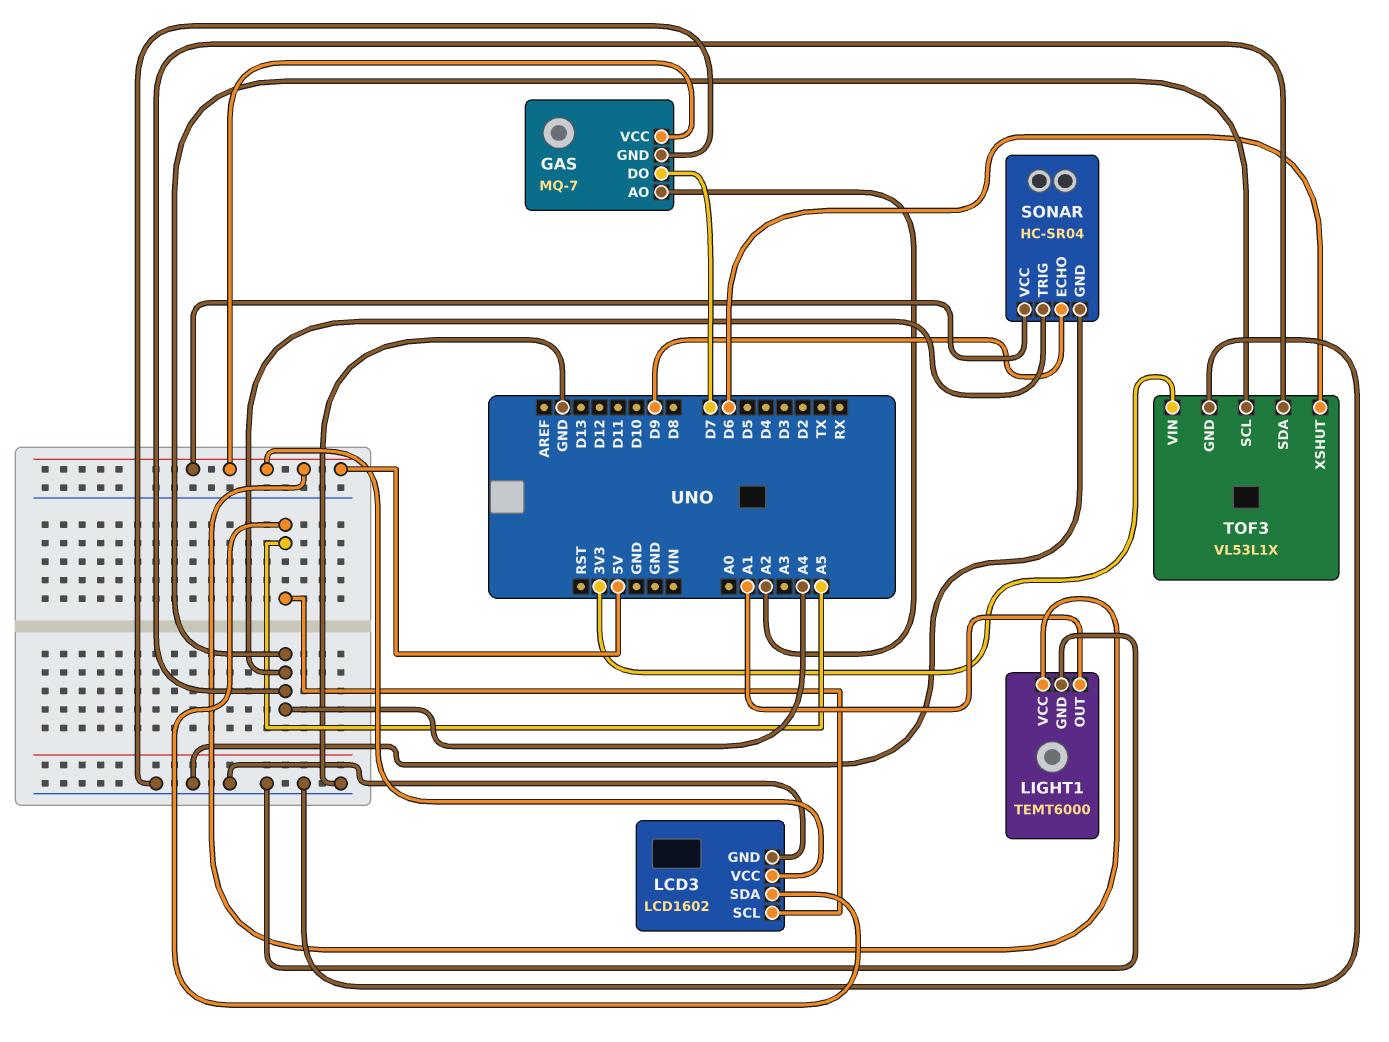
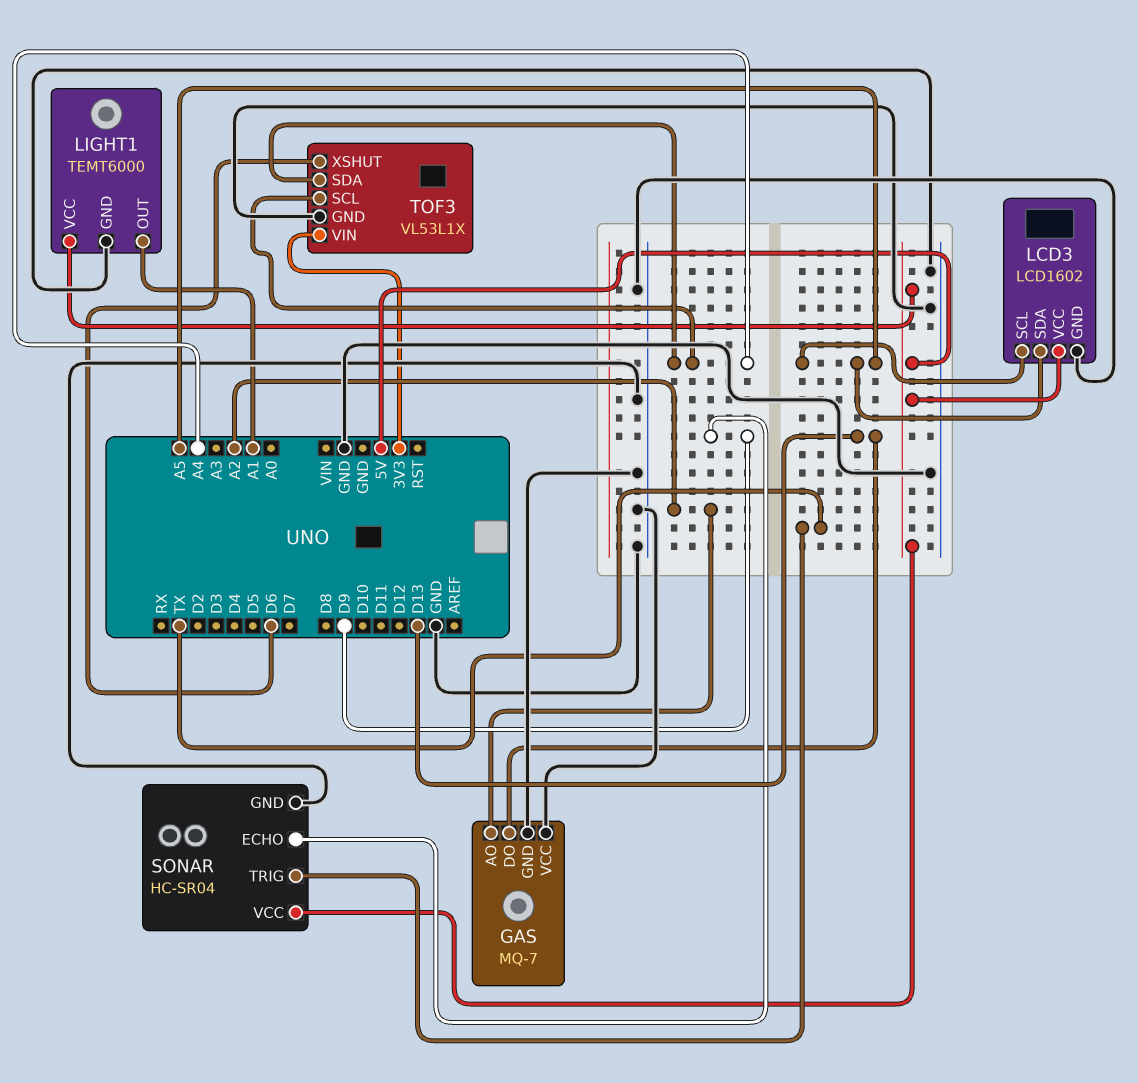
GAS pin DO: D7 -> D13
GAS pin VCC: 5V -> GND
SONAR pin TRIG: A4 -> TX

